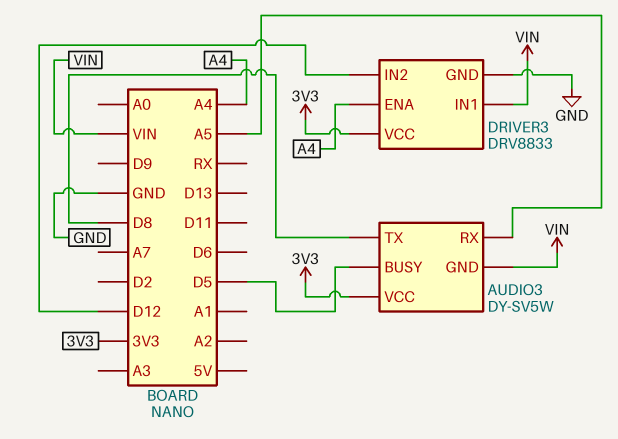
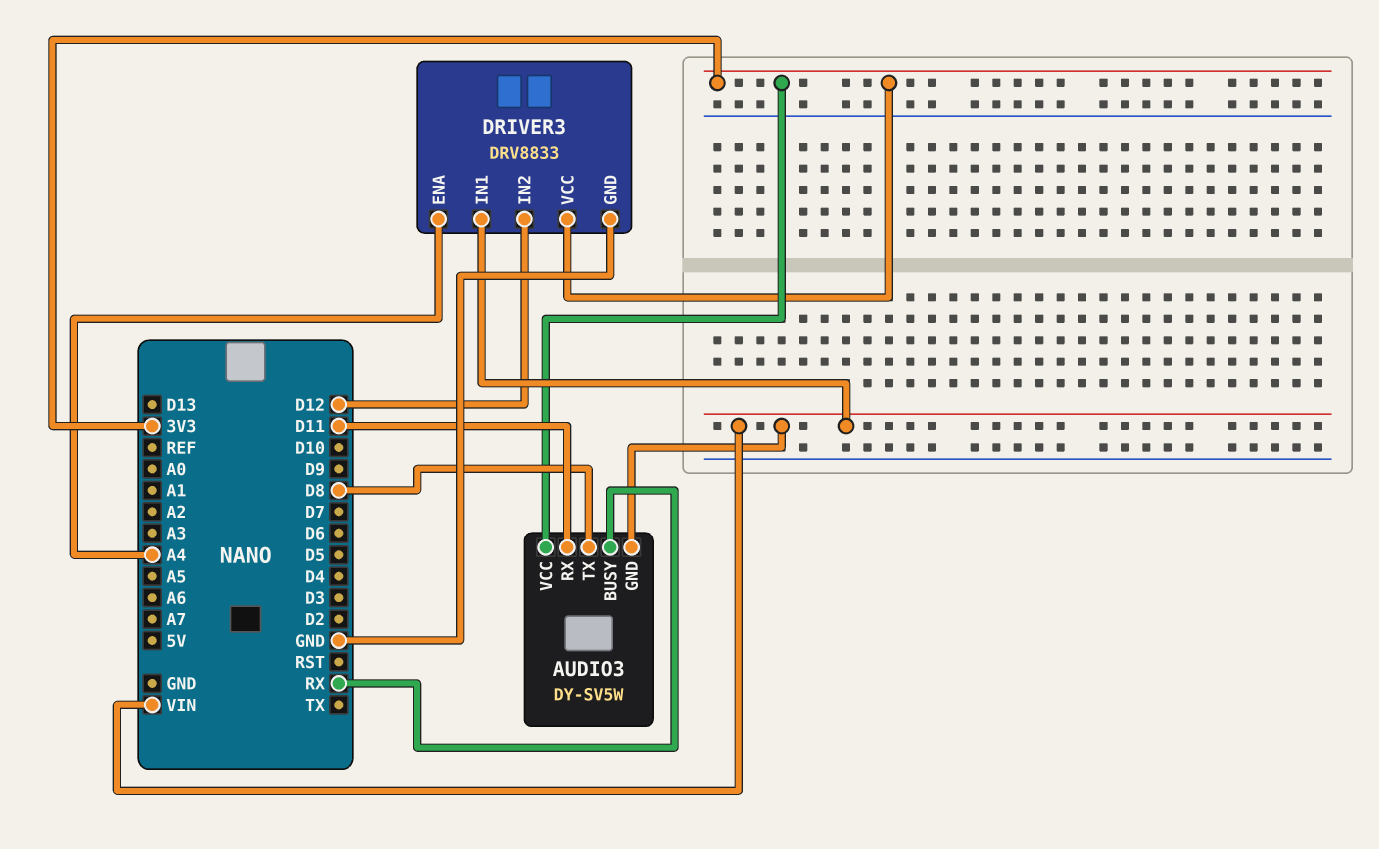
AUDIO3 pin BUSY: D5 -> RX
AUDIO3 pin RX: A5 -> D11

